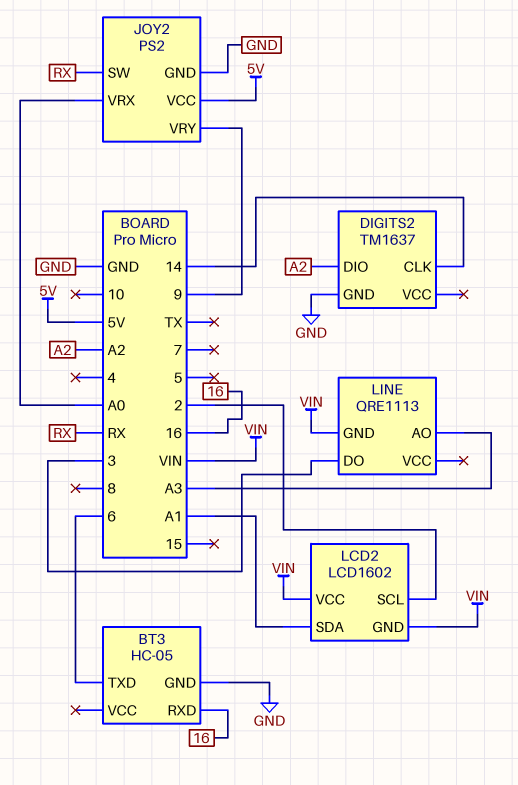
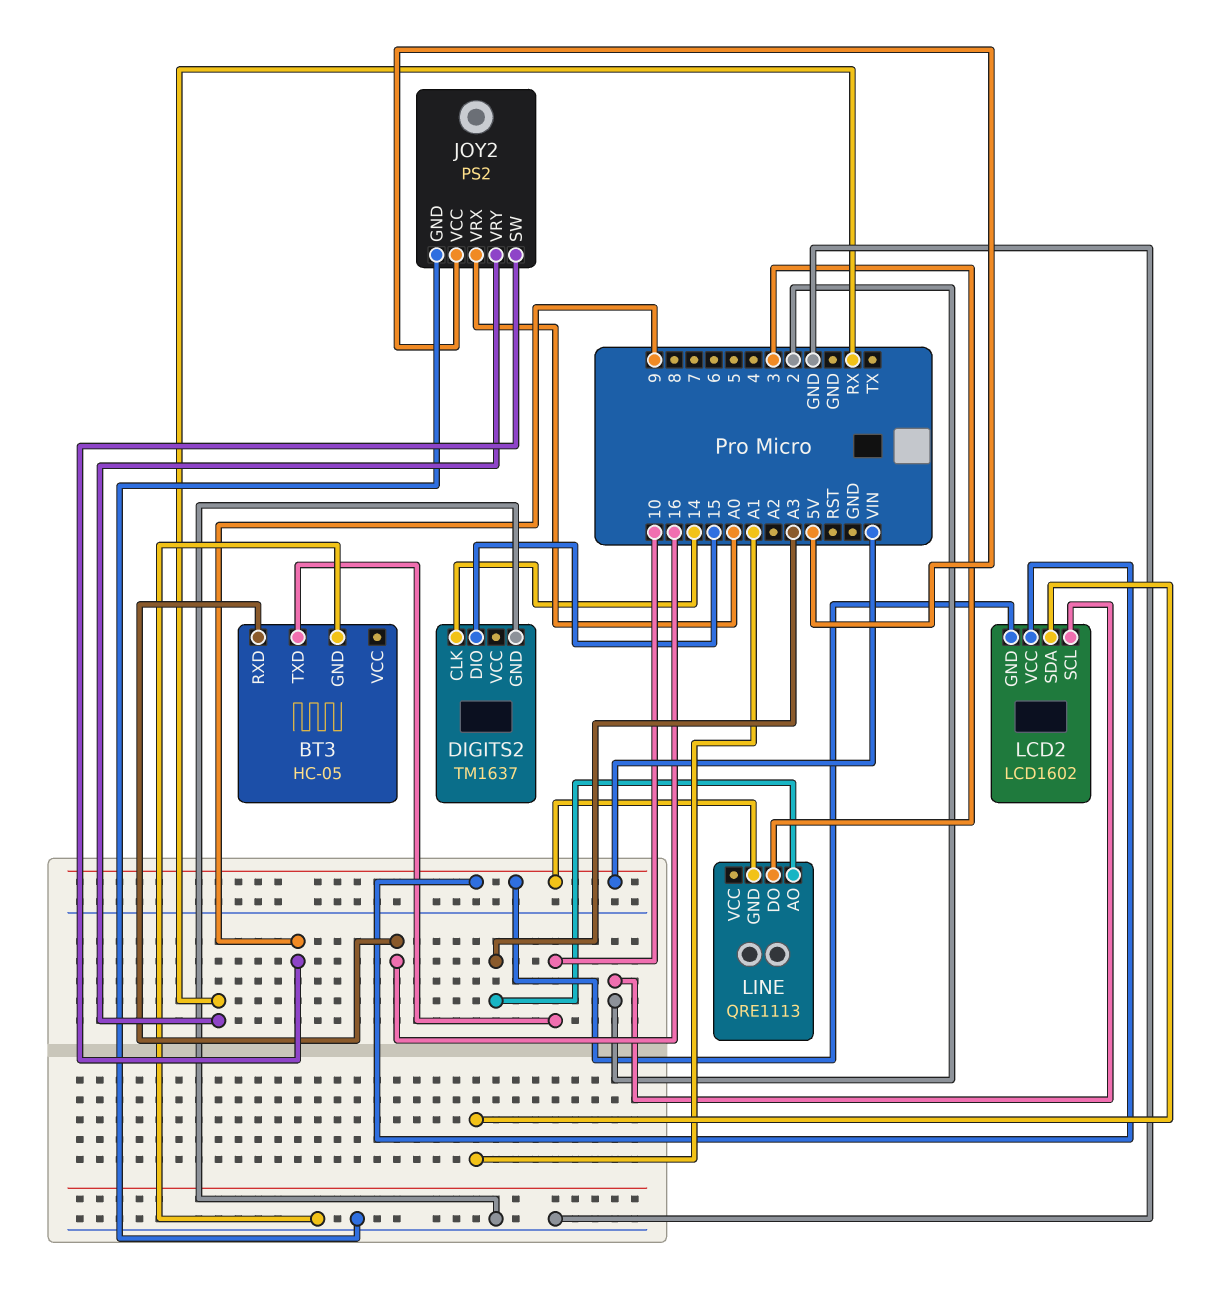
BT3 pin TXD: 6 -> 10
DIGITS2 pin DIO: A2 -> 15
JOY2 pin SW: RX -> 9
JOY2 pin VRY: 9 -> RX

